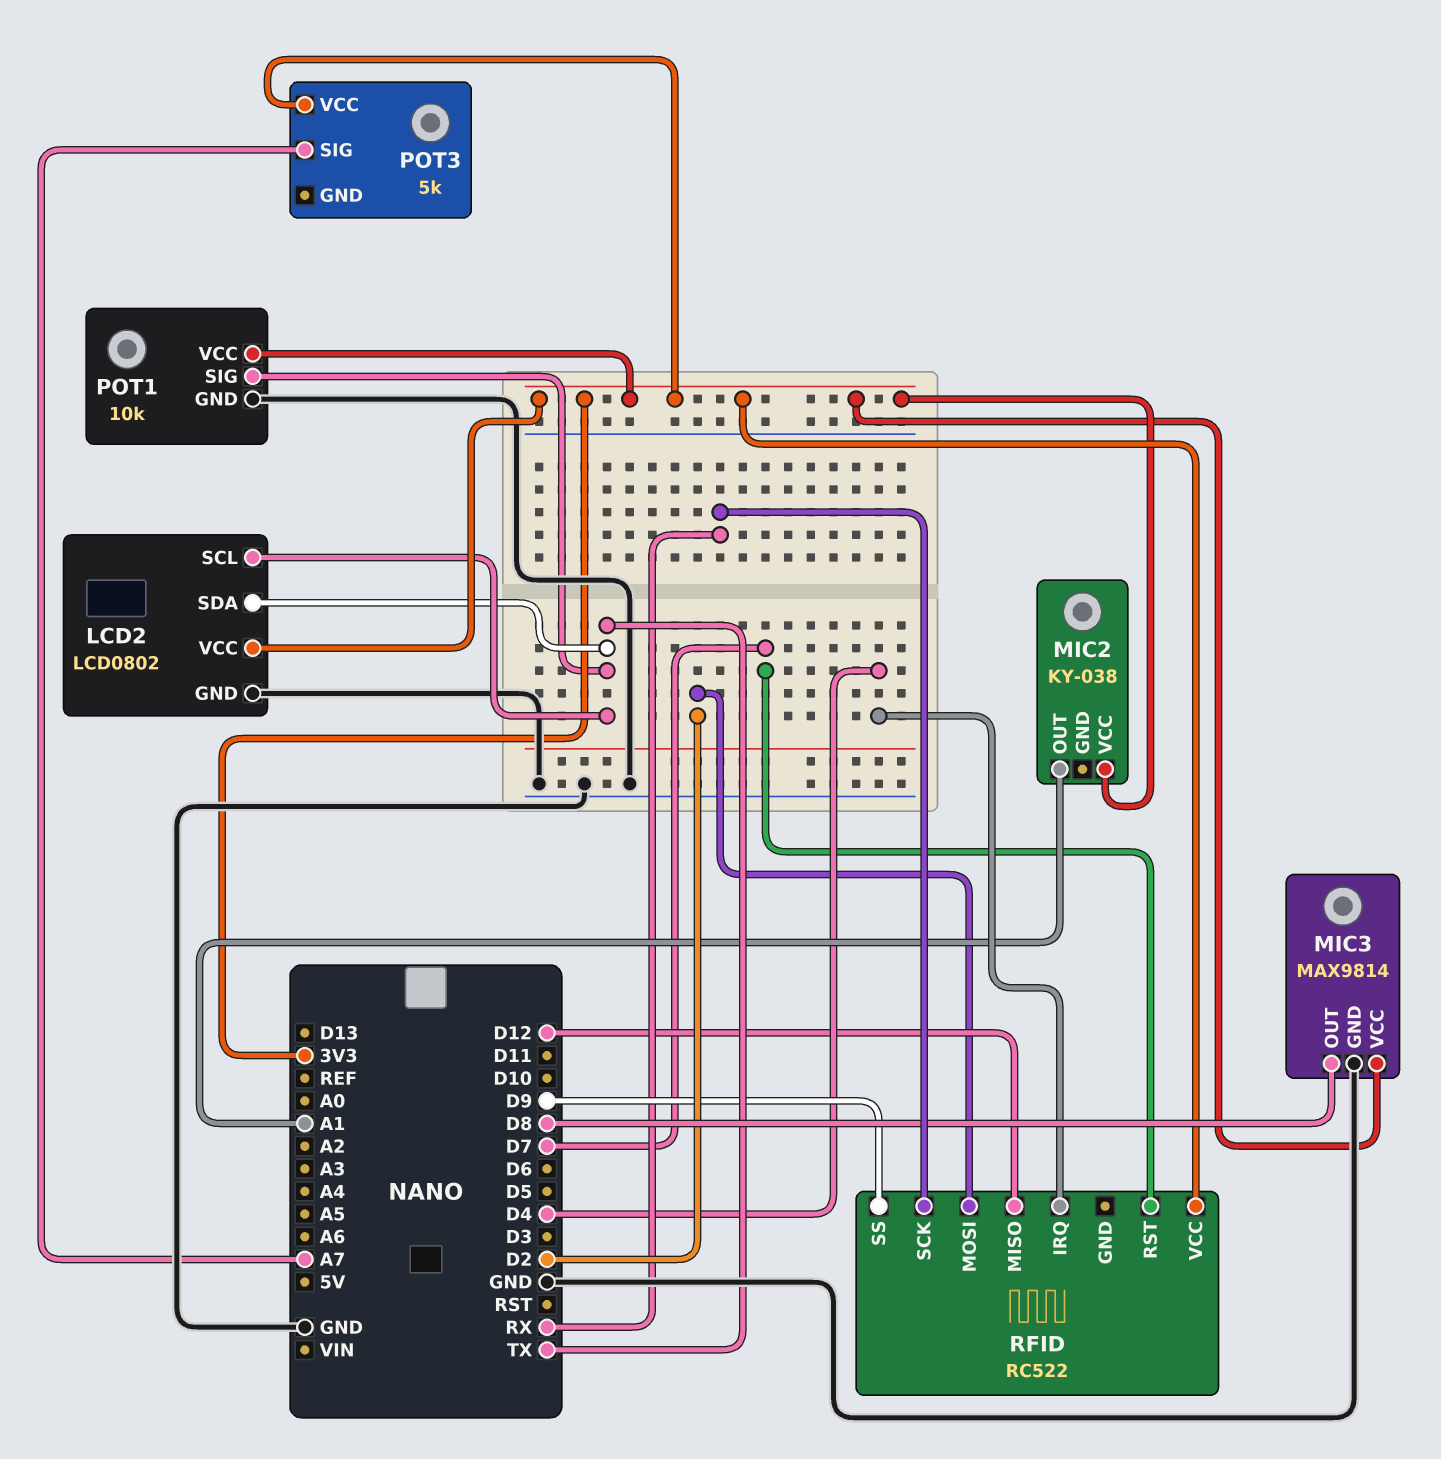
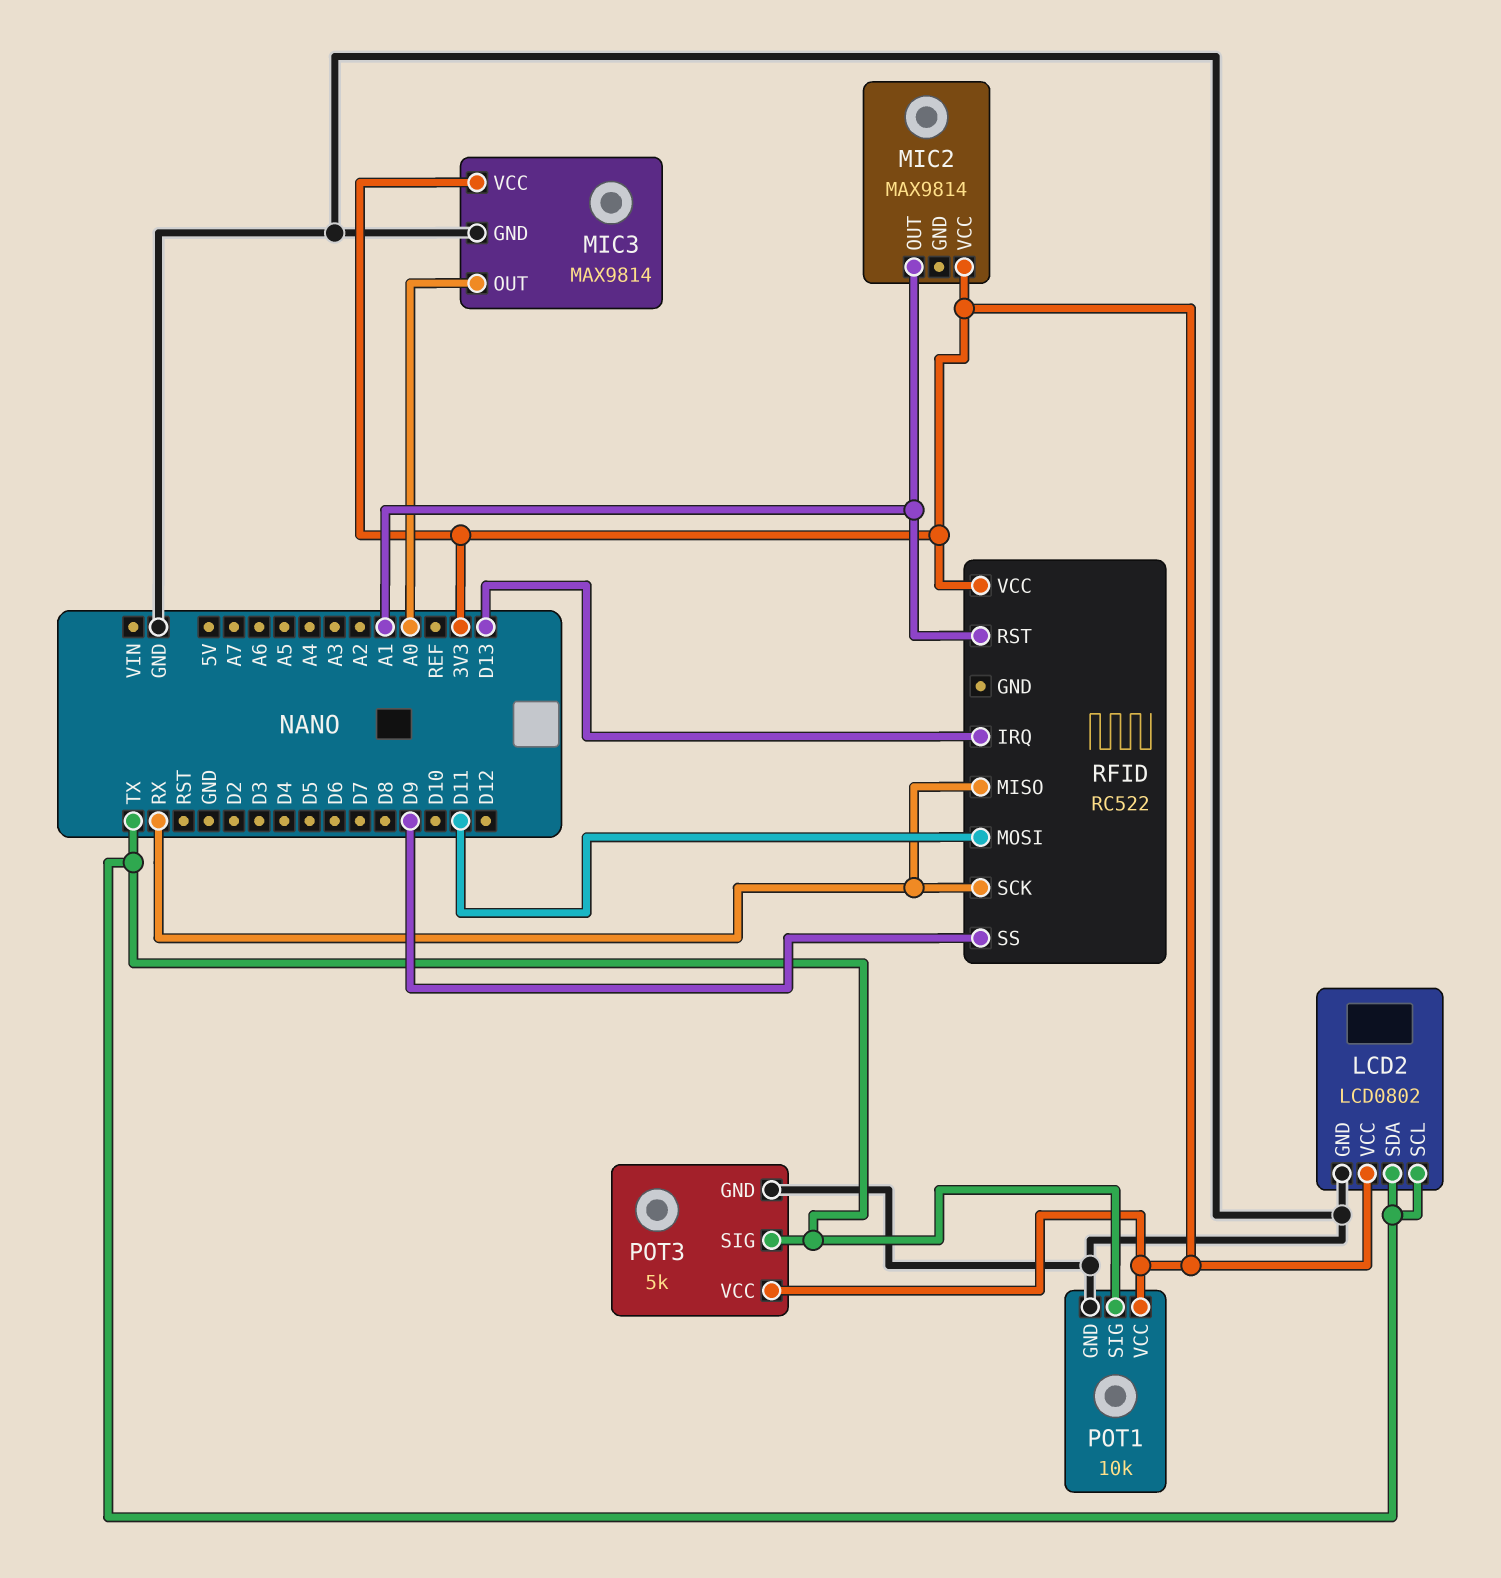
MIC2: KY-038 -> MAX9814
MIC3 pin OUT: D8 -> A0
POT3 pin GND: none -> GND
POT3 pin SIG: A7 -> TX
RFID pin IRQ: D4 -> D13
RFID pin MISO: D12 -> RX
RFID pin MOSI: D2 -> D11
RFID pin RST: D7 -> A1

